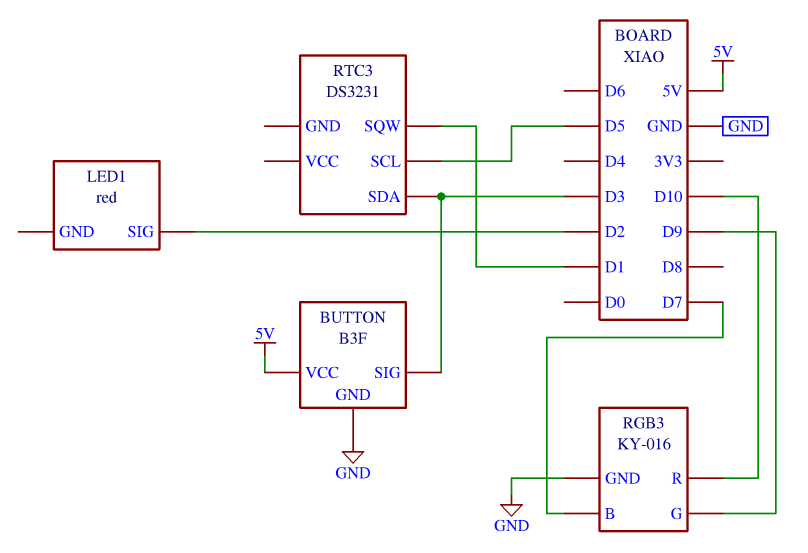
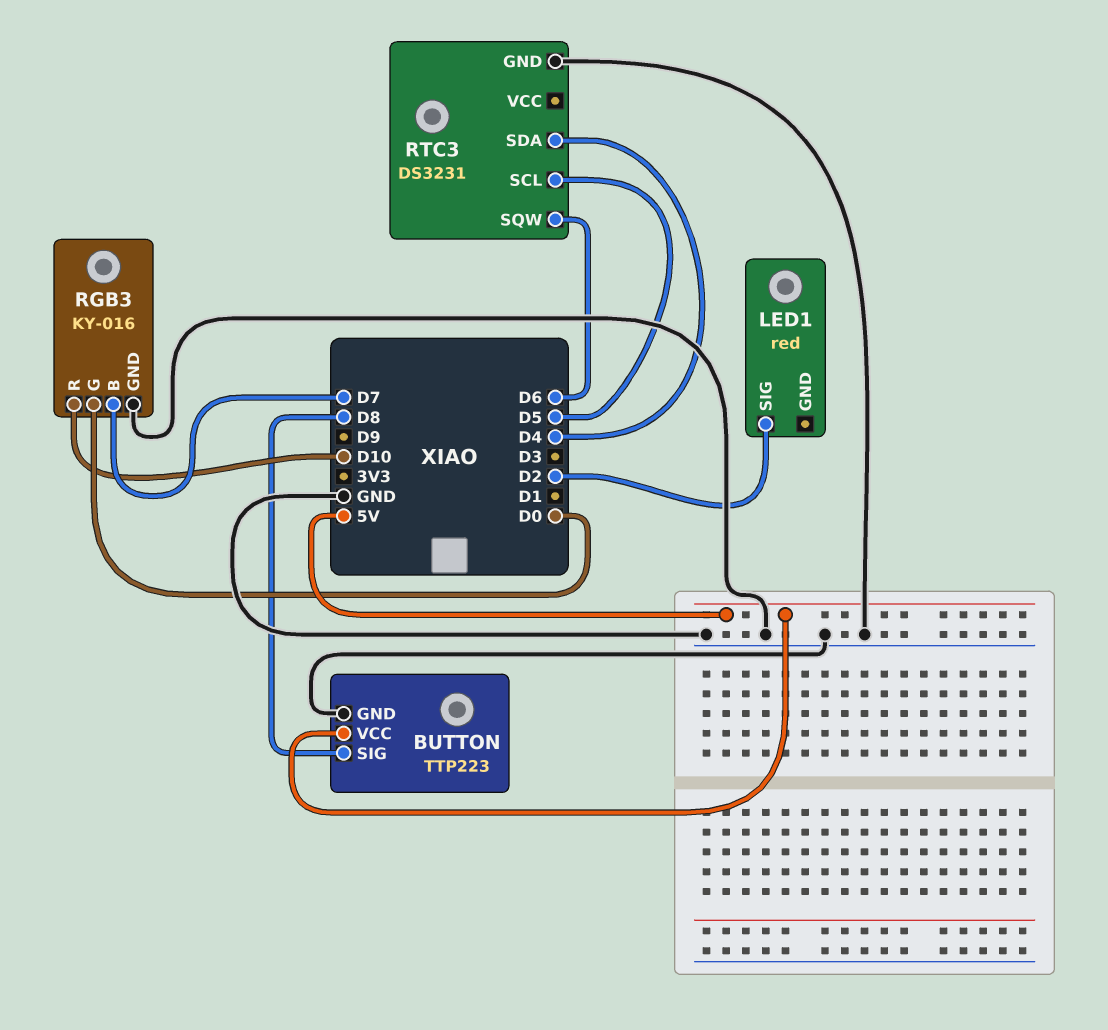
BUTTON: B3F -> TTP223
BUTTON pin SIG: D3 -> D8
RGB3 pin G: D9 -> D0
RTC3 pin GND: none -> GND
RTC3 pin SDA: D3 -> D4
RTC3 pin SQW: D1 -> D6

